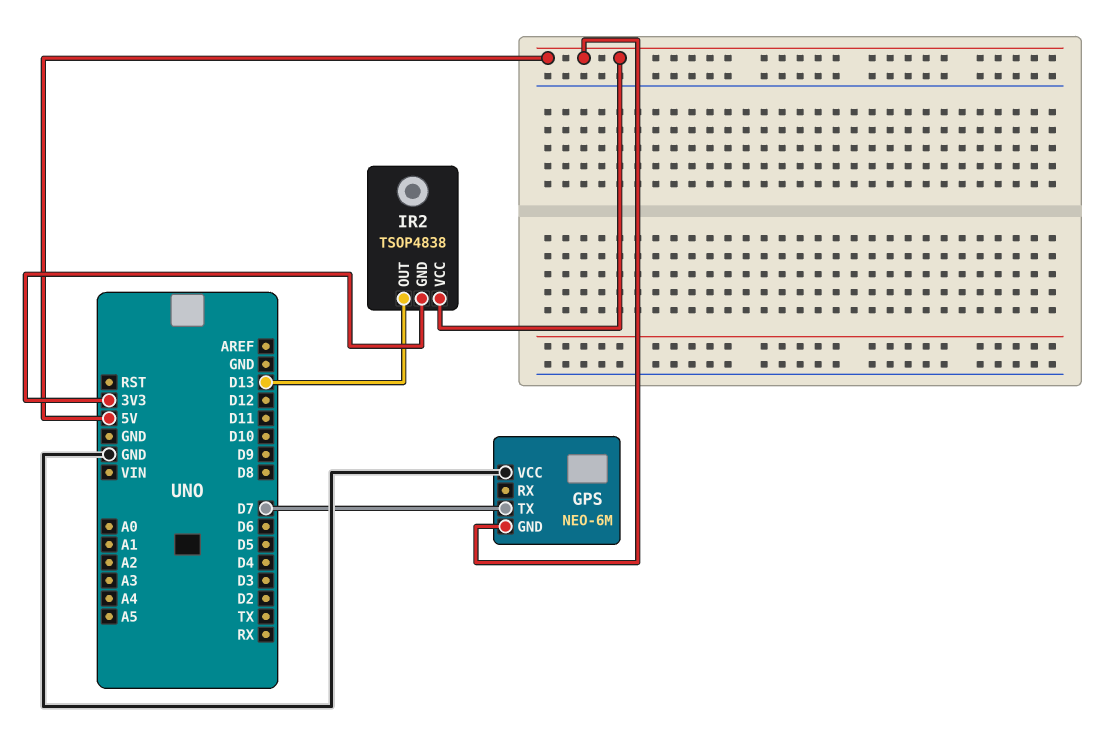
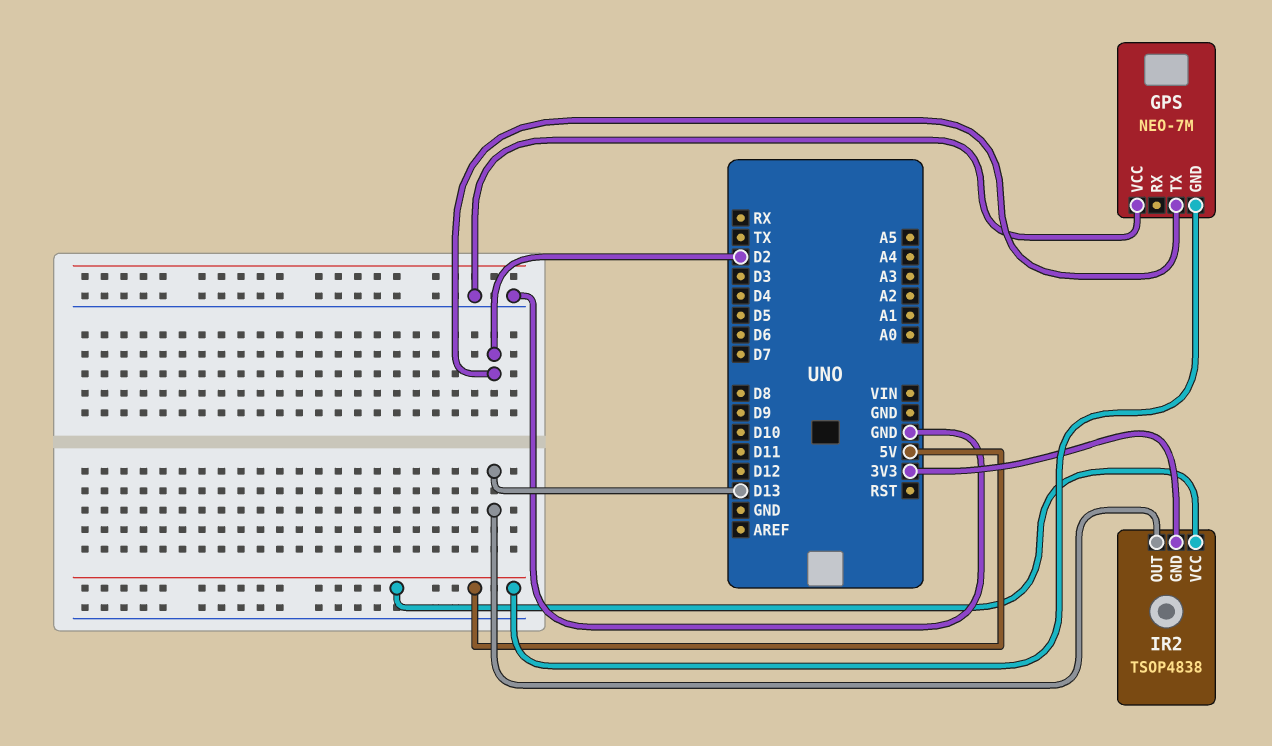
GPS: NEO-6M -> NEO-7M
GPS pin TX: D7 -> D2

